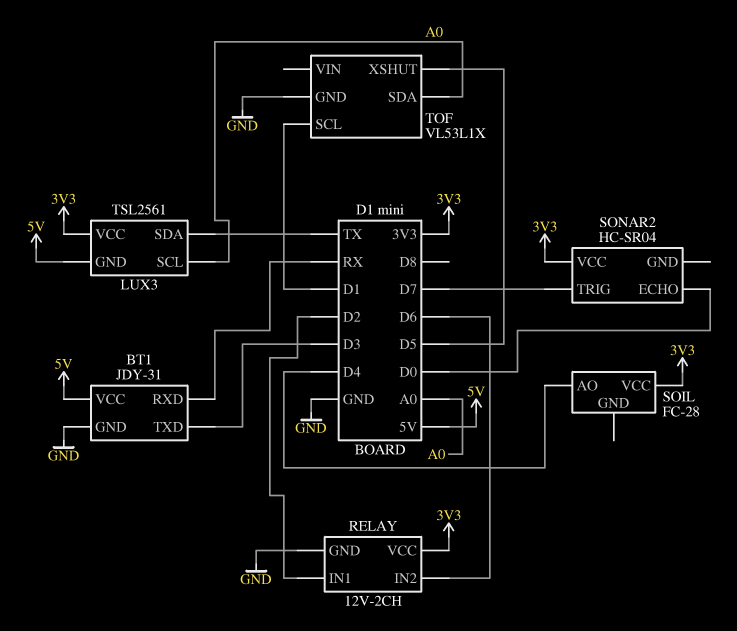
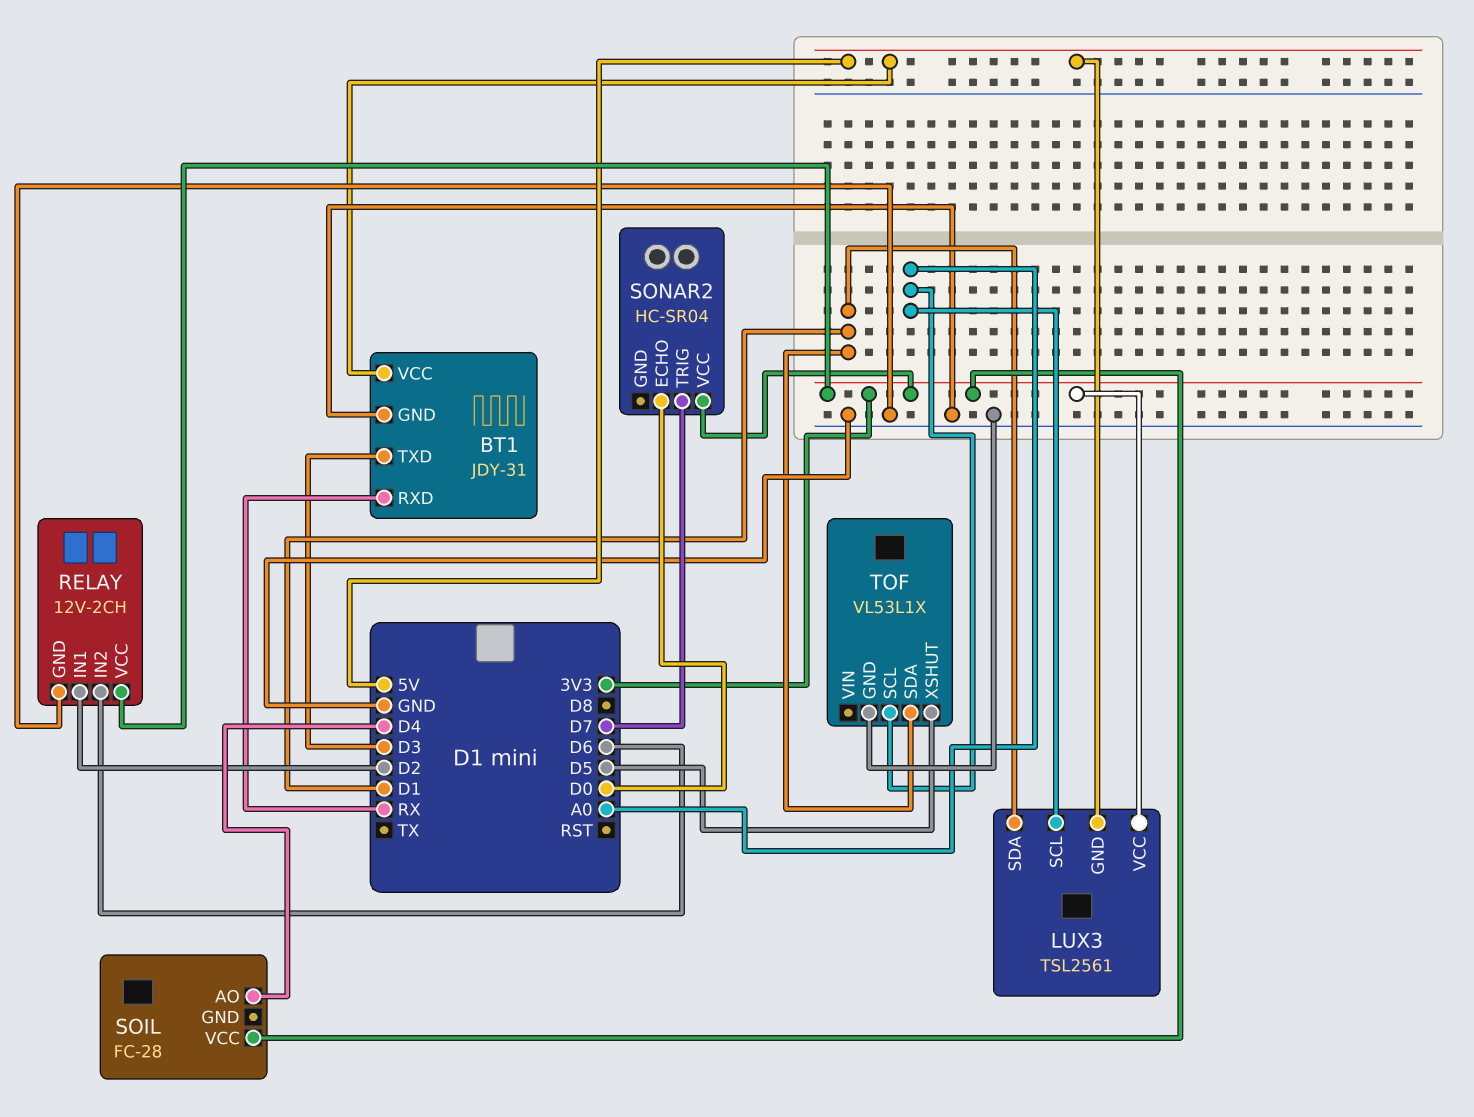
LUX3 pin SDA: TX -> D1
TOF pin SCL: D1 -> A0
TOF pin SDA: A0 -> D1

